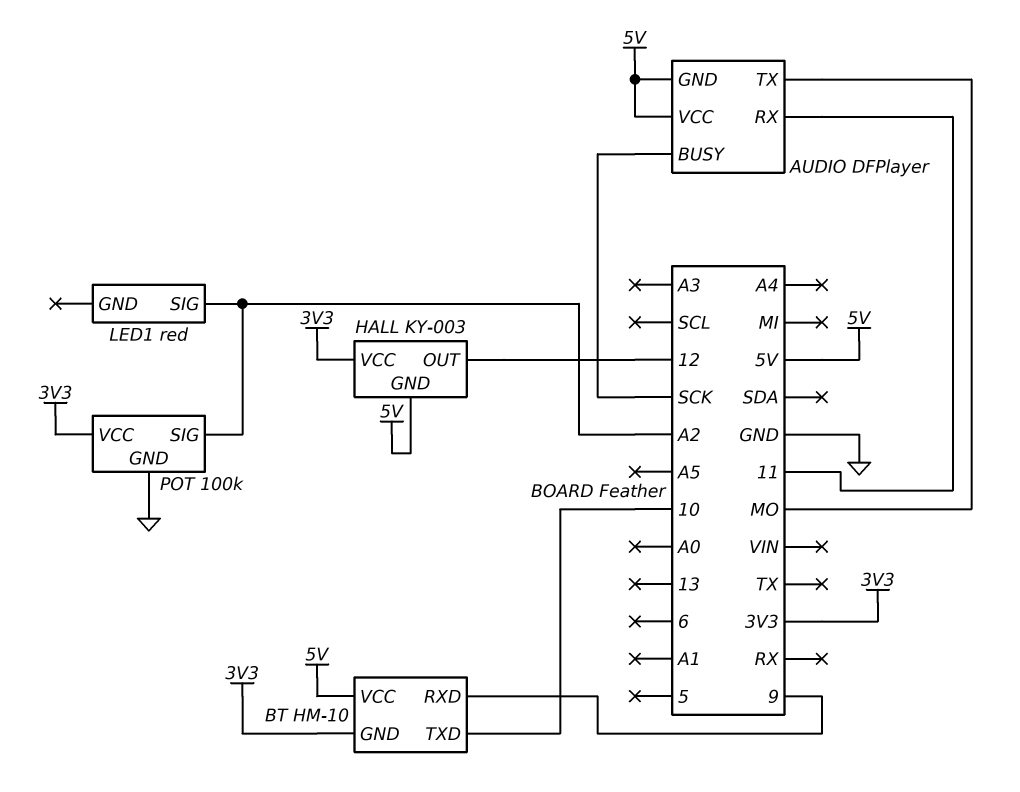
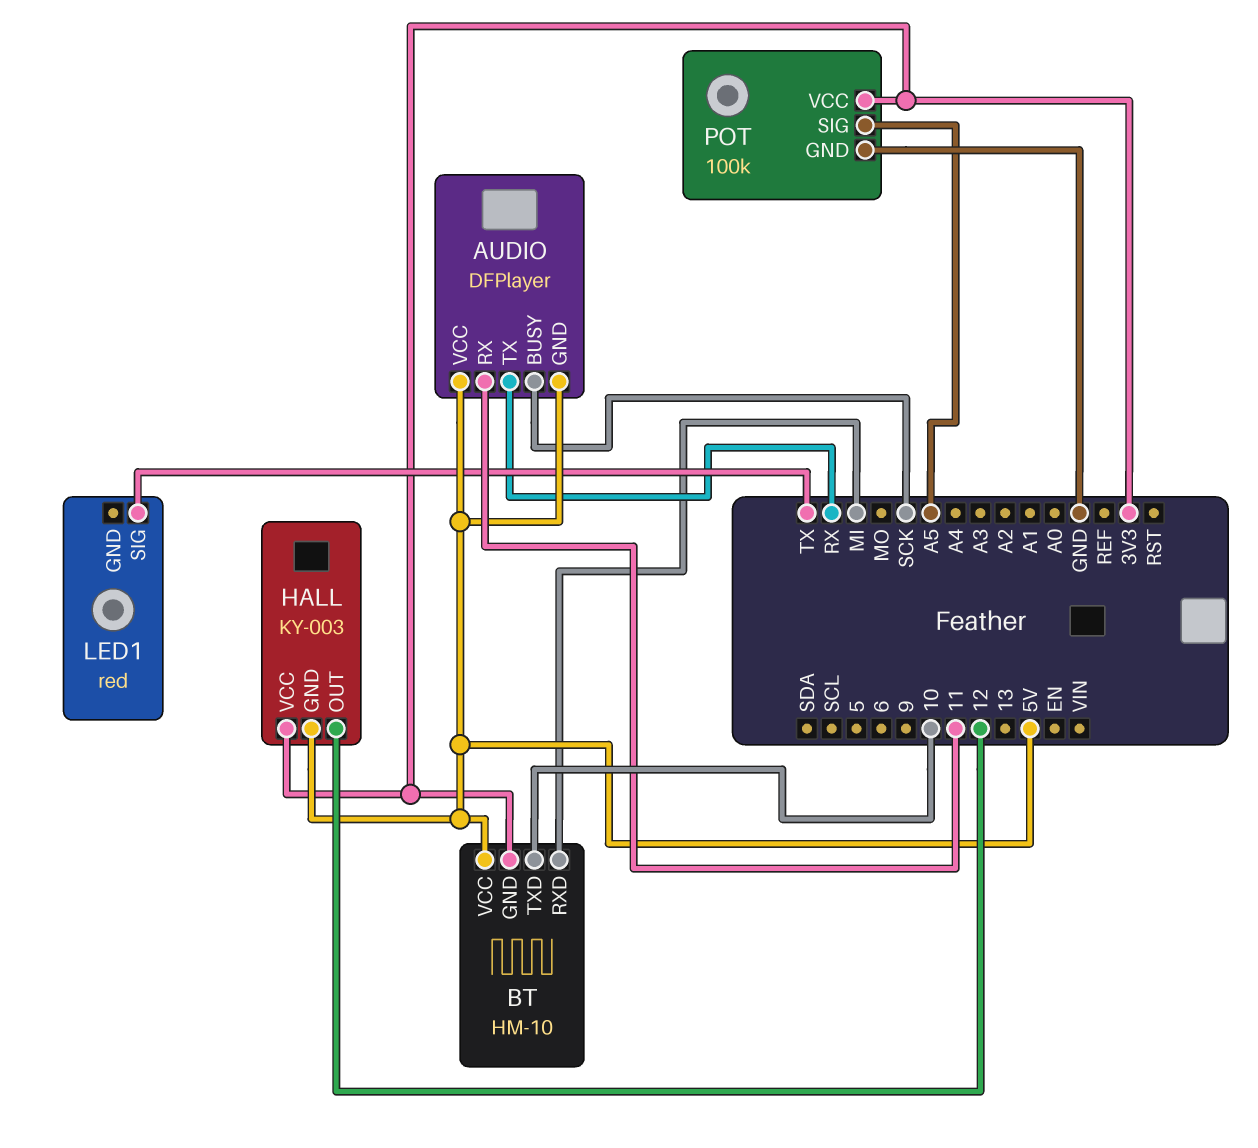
AUDIO pin TX: MO -> RX
BT pin RXD: 9 -> MI
LED1 pin SIG: A2 -> TX
POT pin SIG: A2 -> A5

